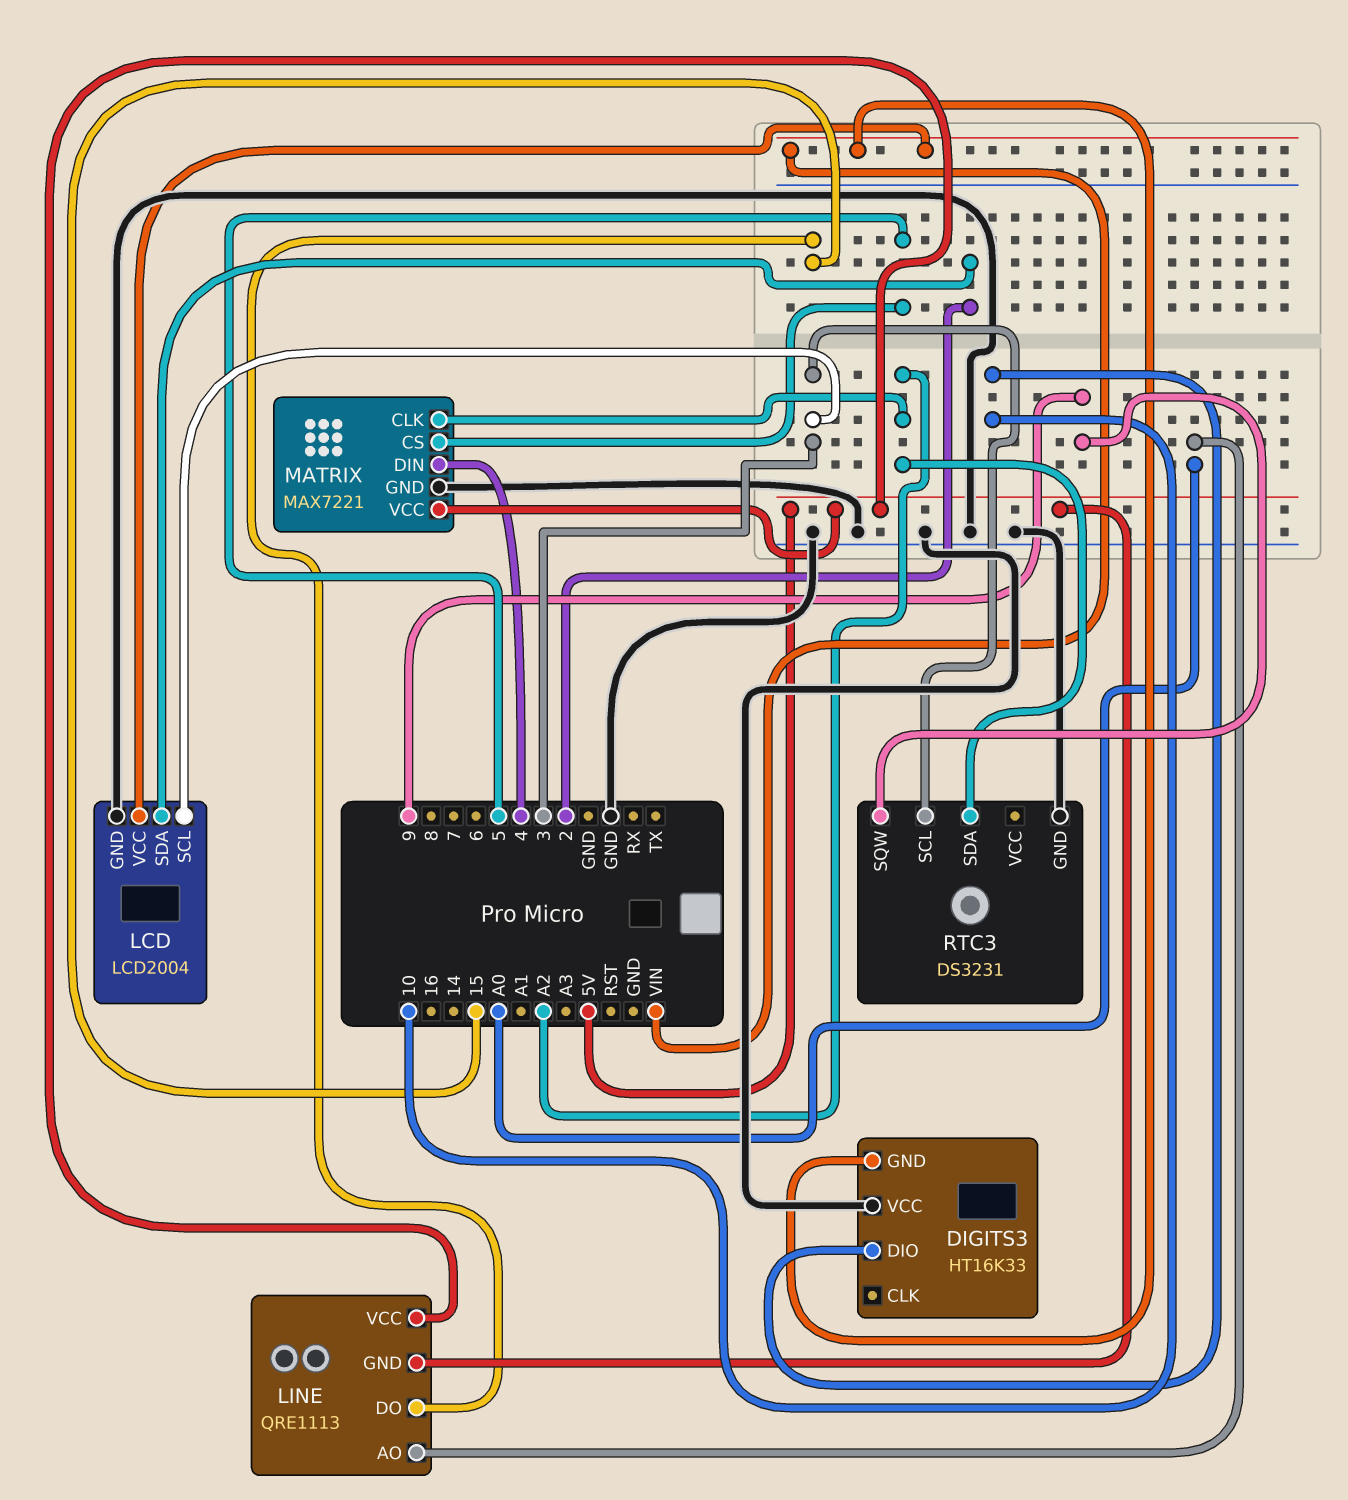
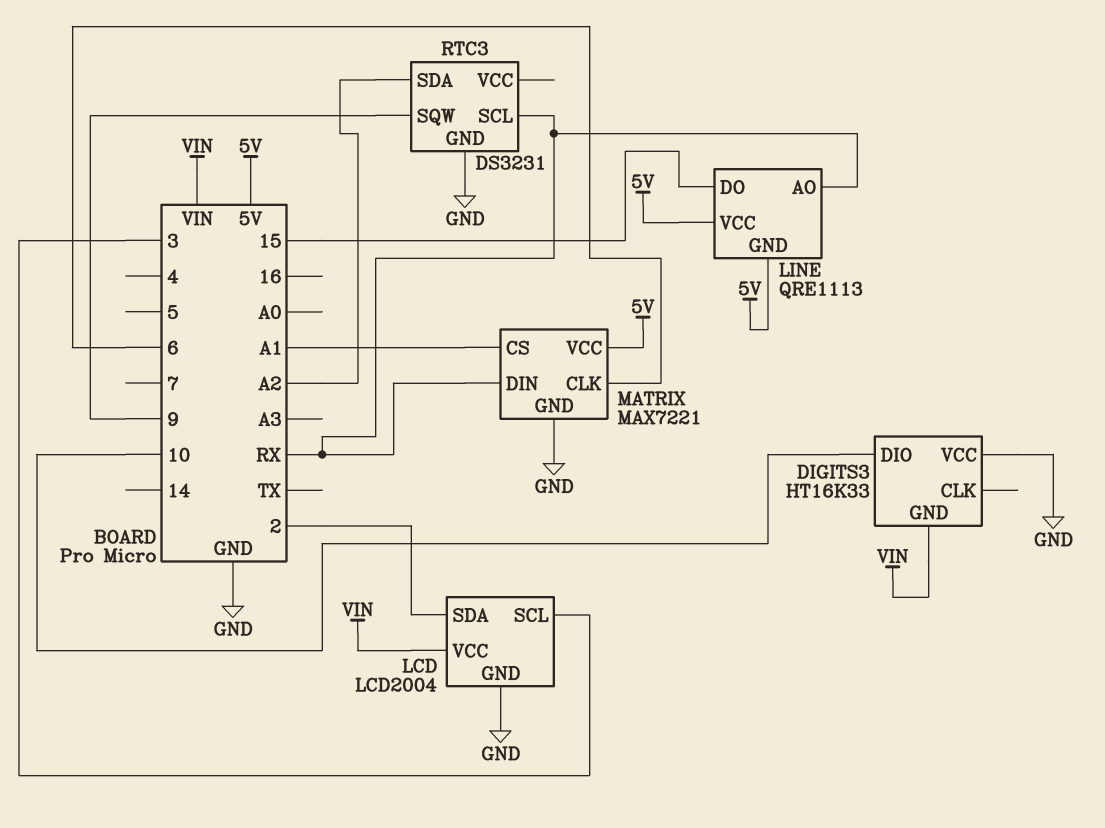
LINE pin AO: A0 -> RX
MATRIX pin CLK: A2 -> 6
MATRIX pin CS: 5 -> A1
MATRIX pin DIN: 4 -> RX
RTC3 pin SCL: 3 -> RX

